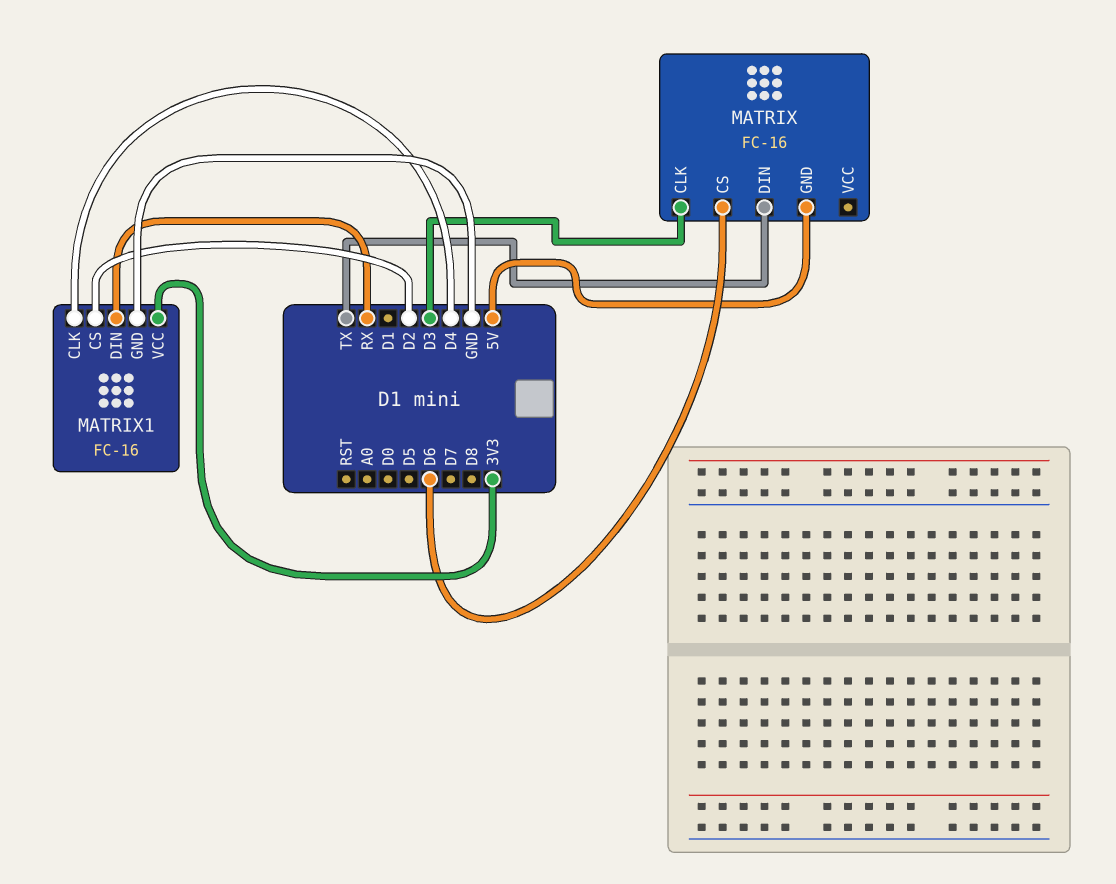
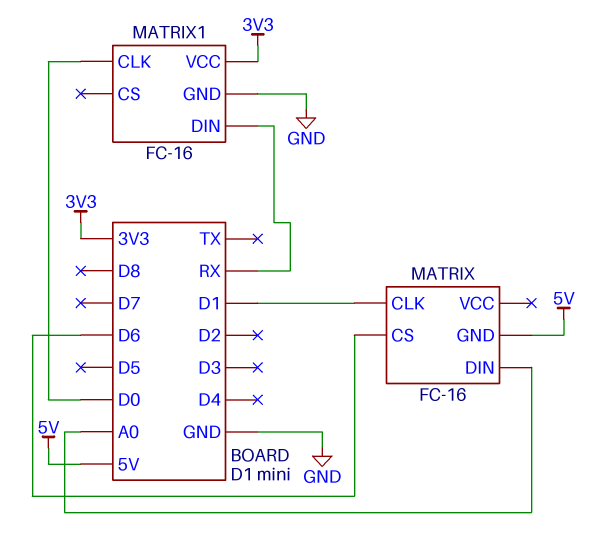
MATRIX pin CLK: D3 -> D1
MATRIX pin DIN: TX -> A0
MATRIX1 pin CLK: D4 -> D0
MATRIX1 pin CS: D2 -> none

